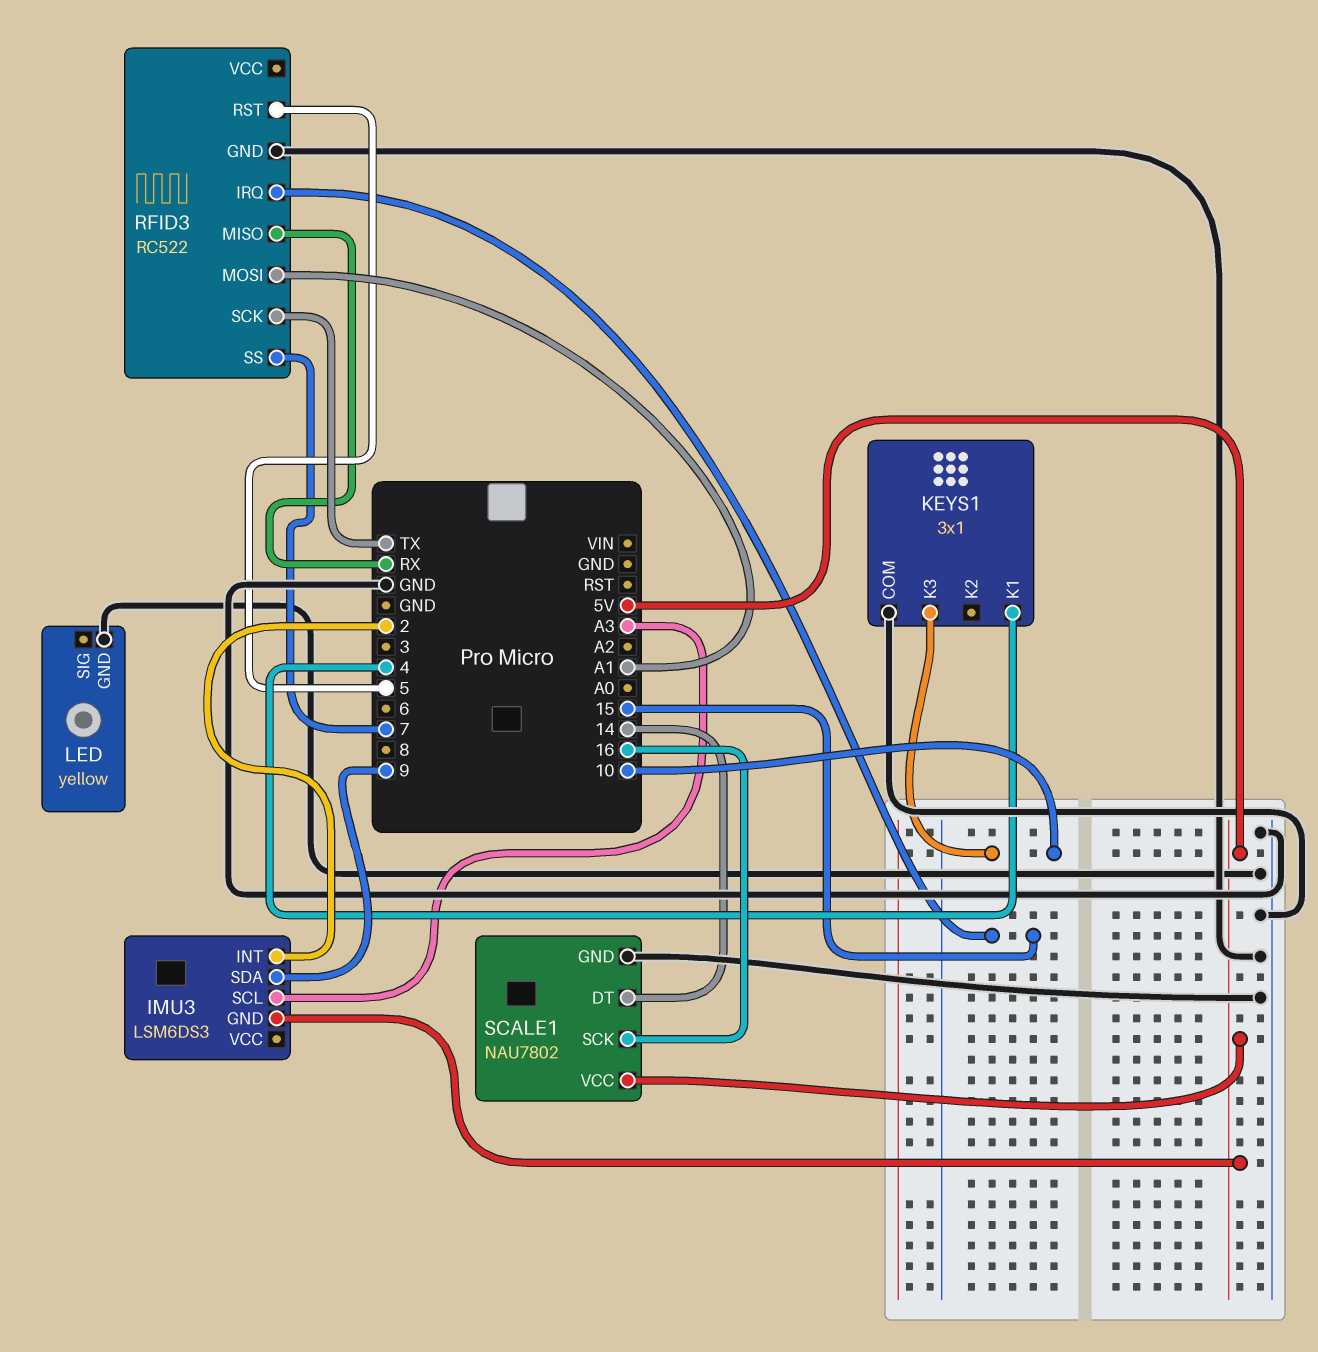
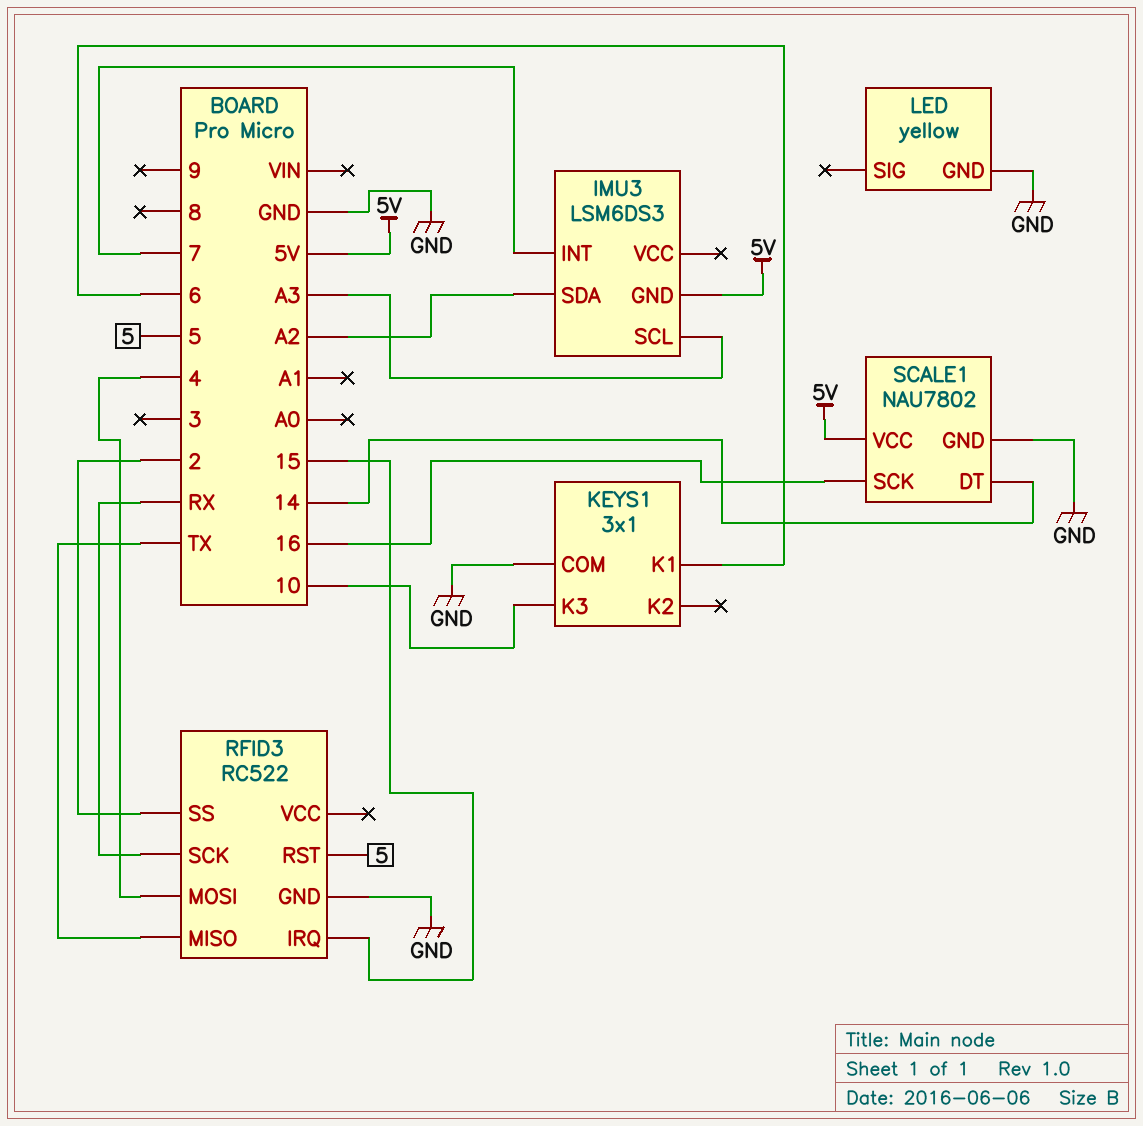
IMU3 pin INT: 2 -> 7
IMU3 pin SDA: 9 -> A2
KEYS1 pin K1: 4 -> 6
RFID3 pin MISO: RX -> TX
RFID3 pin MOSI: A1 -> 4
RFID3 pin SCK: TX -> RX
RFID3 pin SS: 7 -> 2

